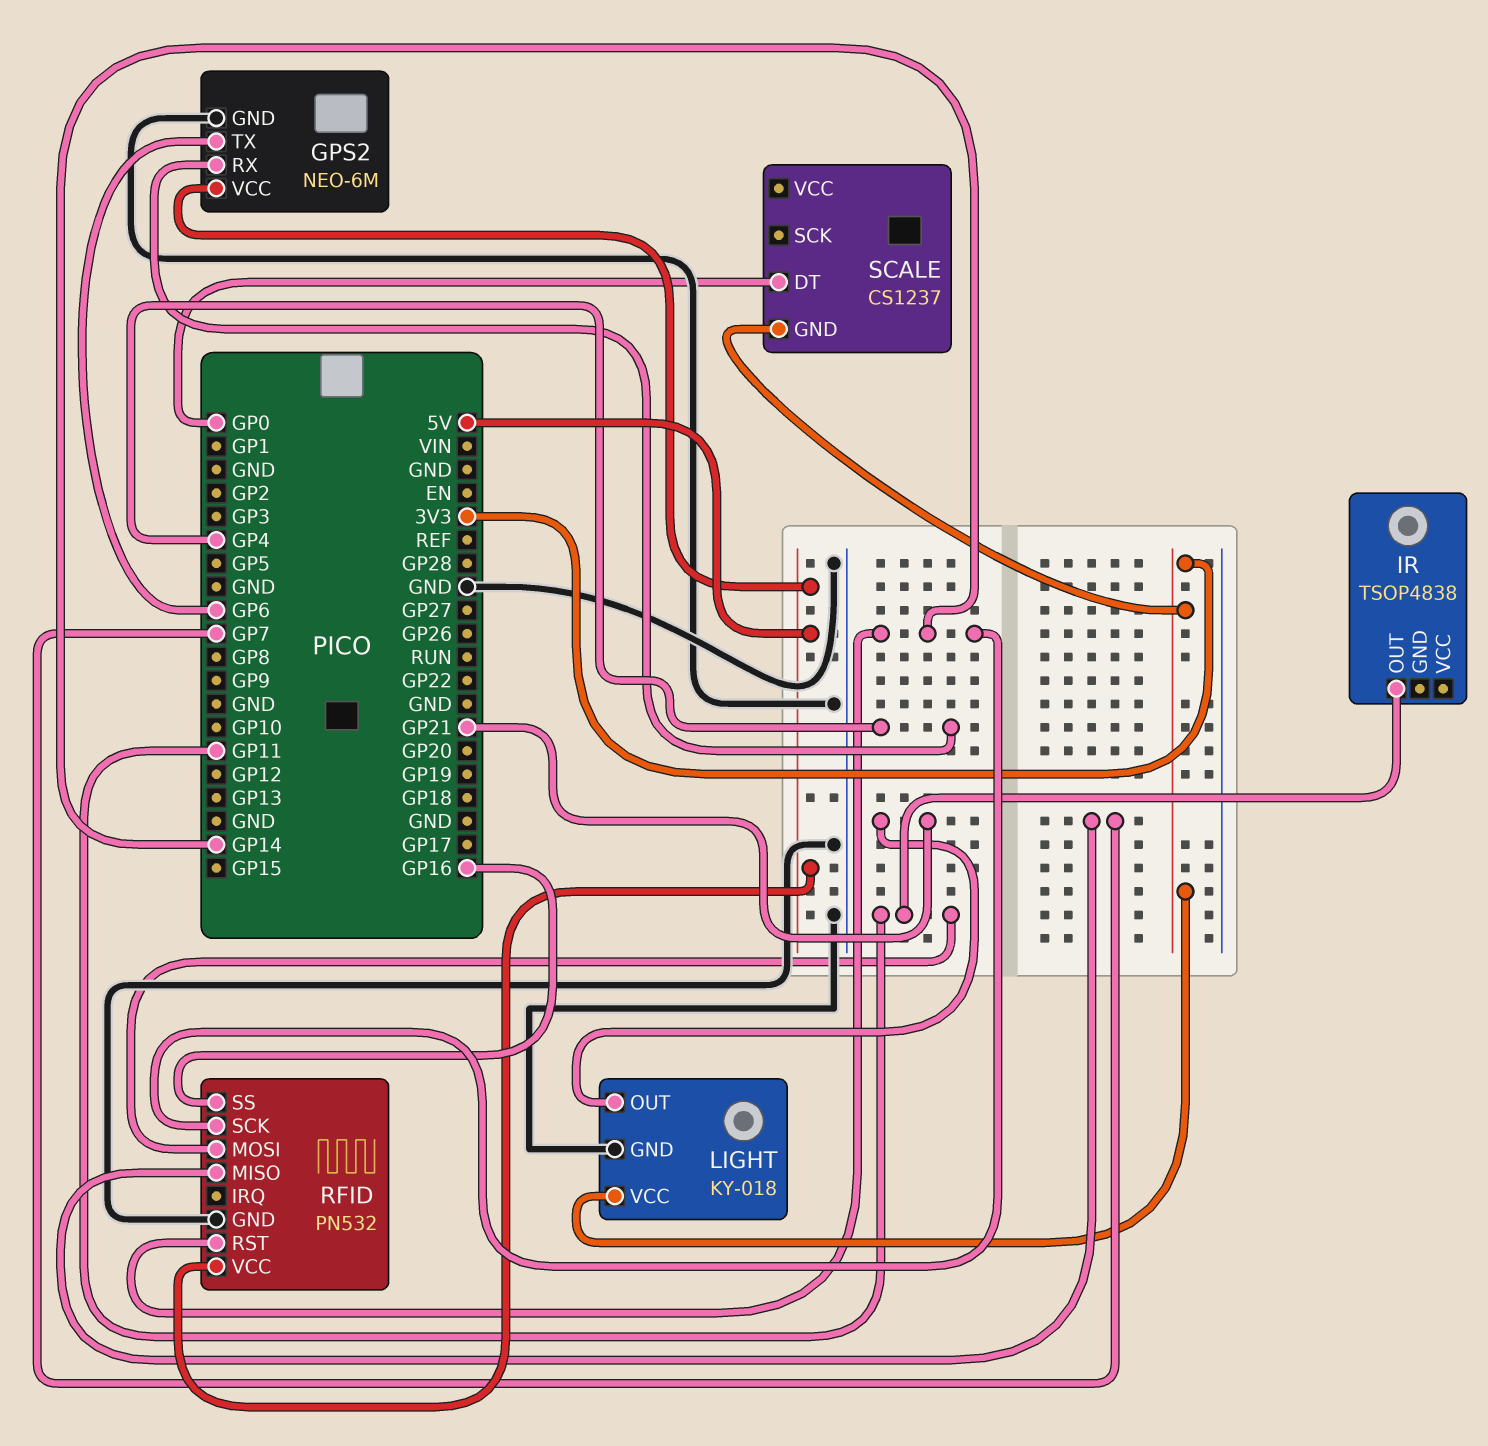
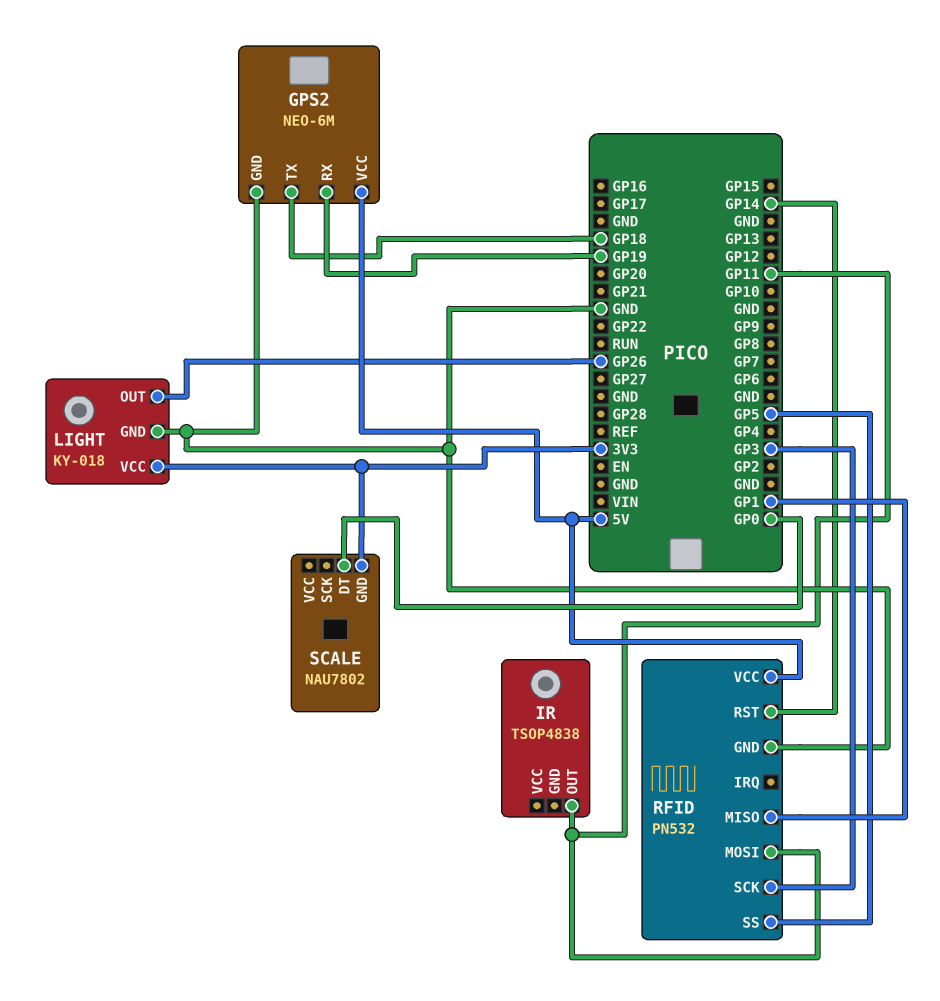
GPS2 pin RX: GP4 -> GP19
GPS2 pin TX: GP6 -> GP18
LIGHT pin OUT: GP21 -> GP26
RFID pin MISO: GP7 -> GP1
RFID pin SCK: GP14 -> GP3
RFID pin SS: GP16 -> GP5
SCALE: CS1237 -> NAU7802

